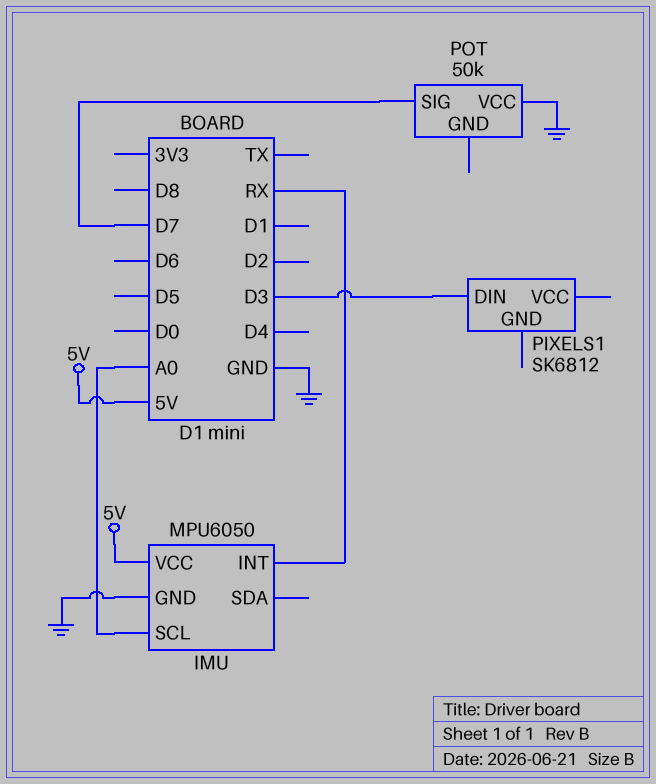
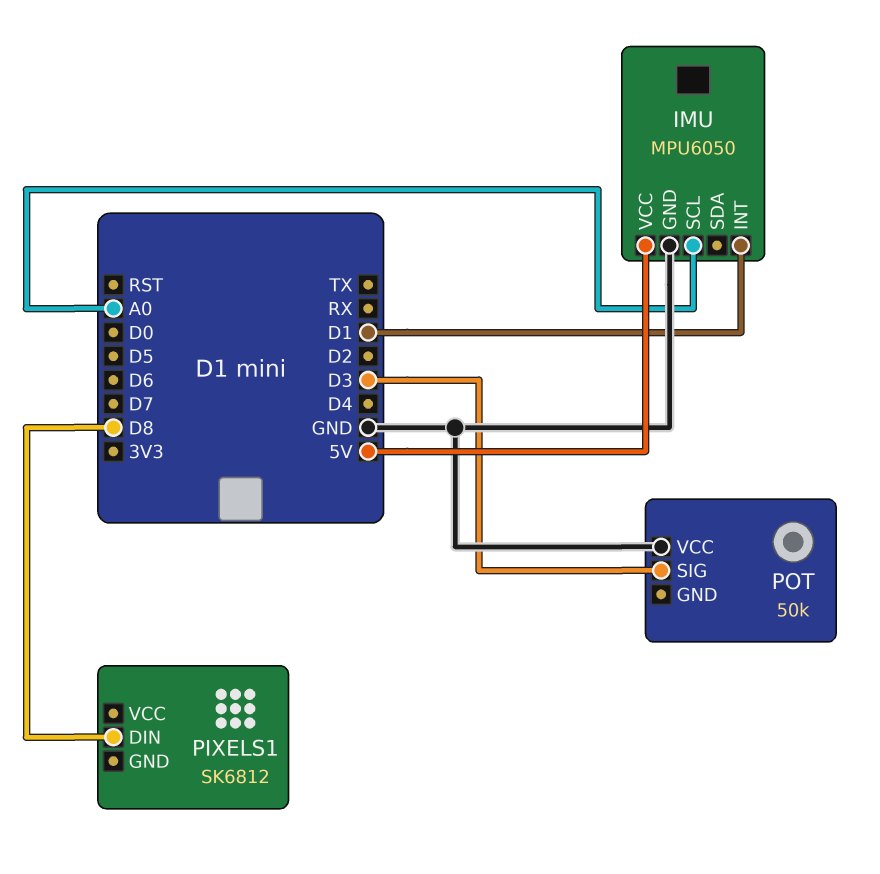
IMU pin INT: RX -> D1
PIXELS1 pin DIN: D3 -> D8
POT pin SIG: D7 -> D3

